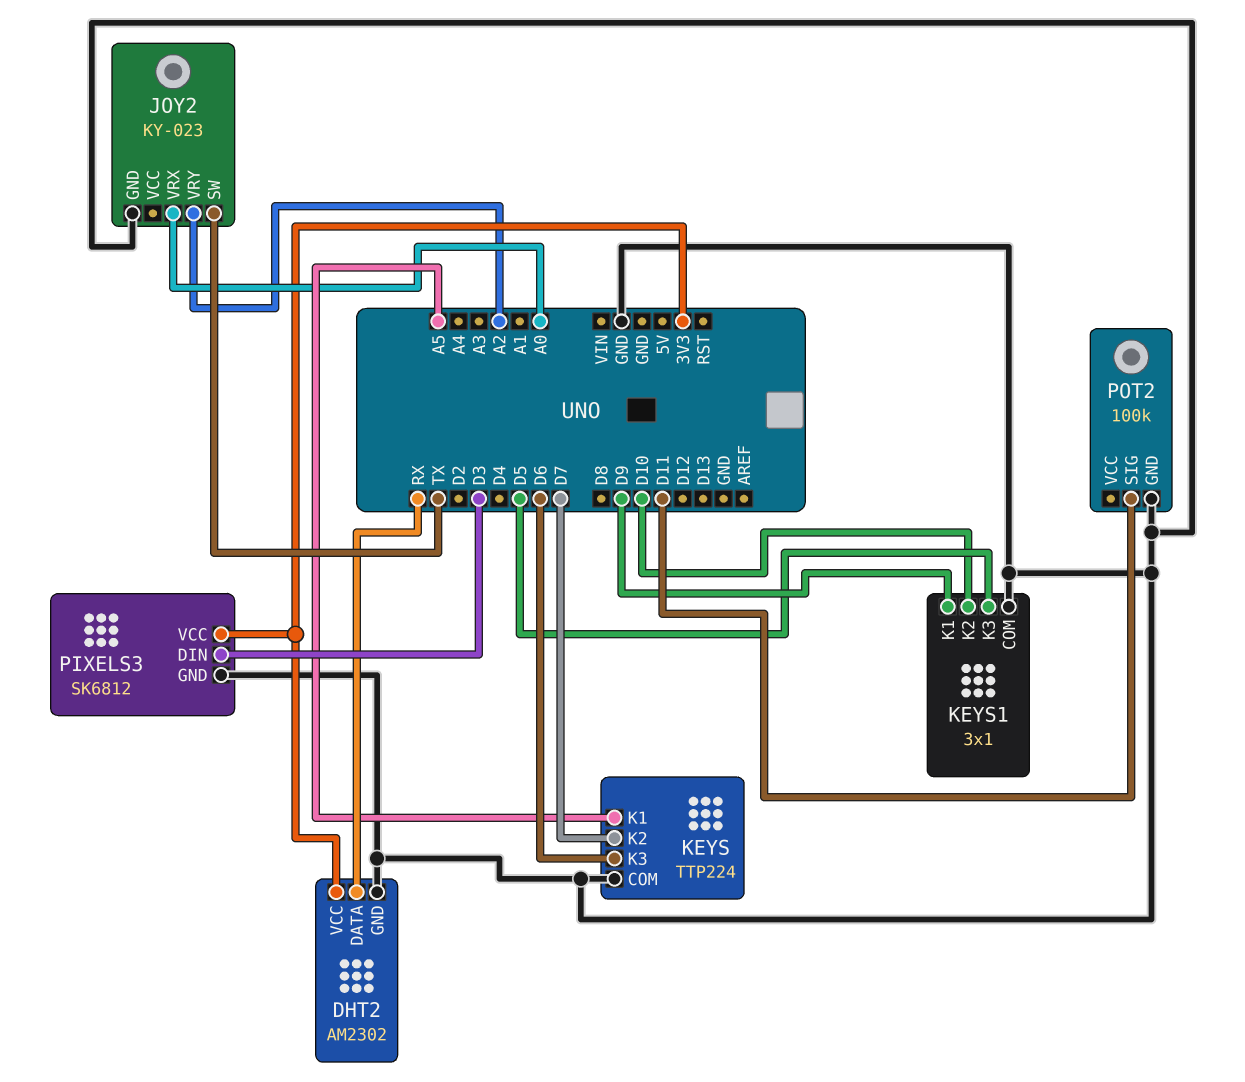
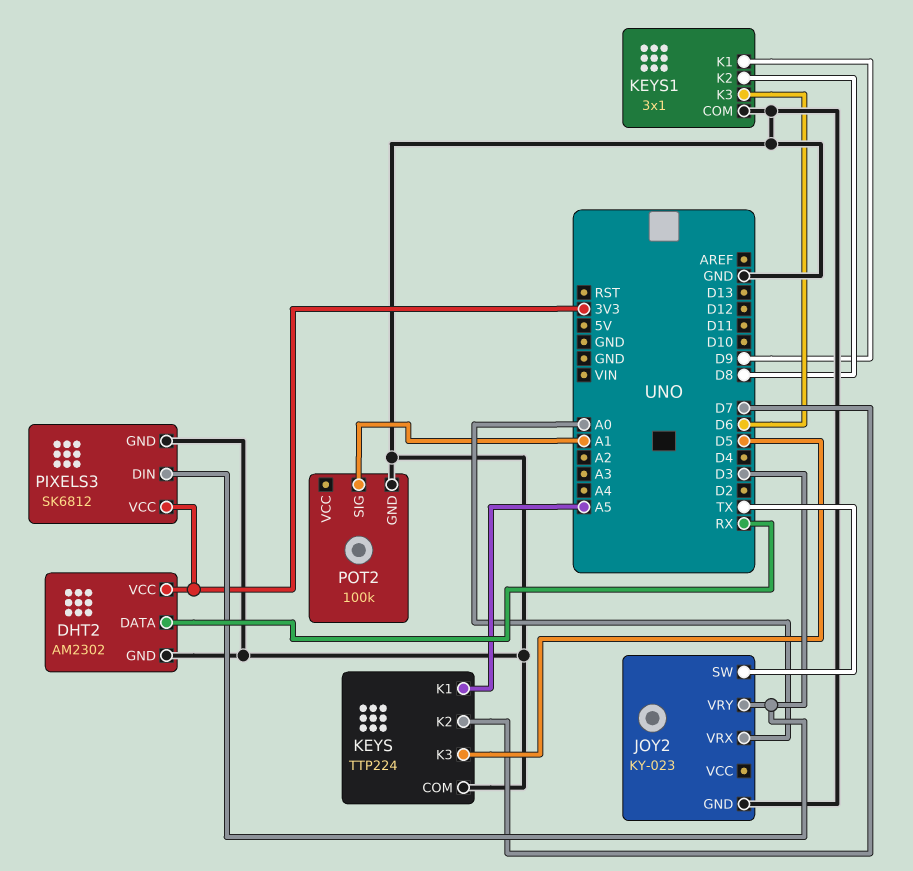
JOY2 pin VRY: A2 -> D3
KEYS pin K3: D6 -> D5
KEYS1 pin K2: D10 -> D8
KEYS1 pin K3: D5 -> D6
POT2 pin SIG: D11 -> A1

